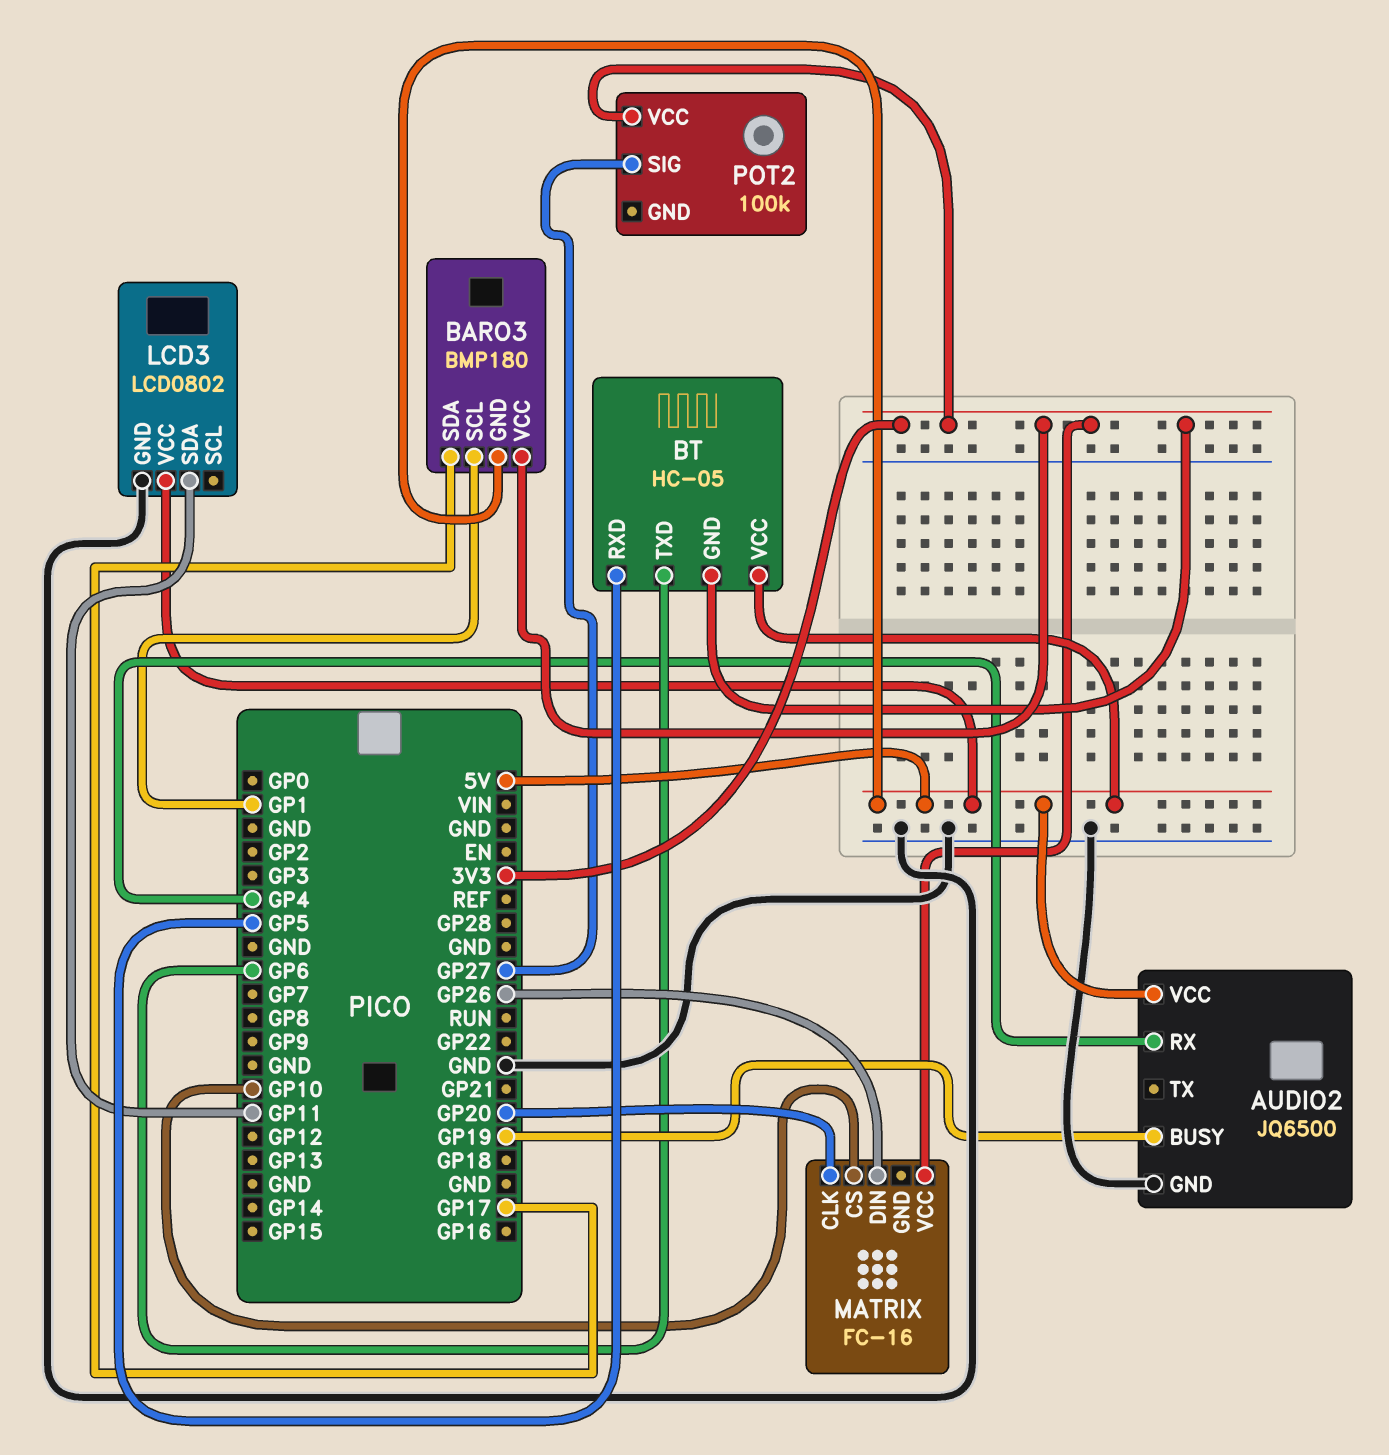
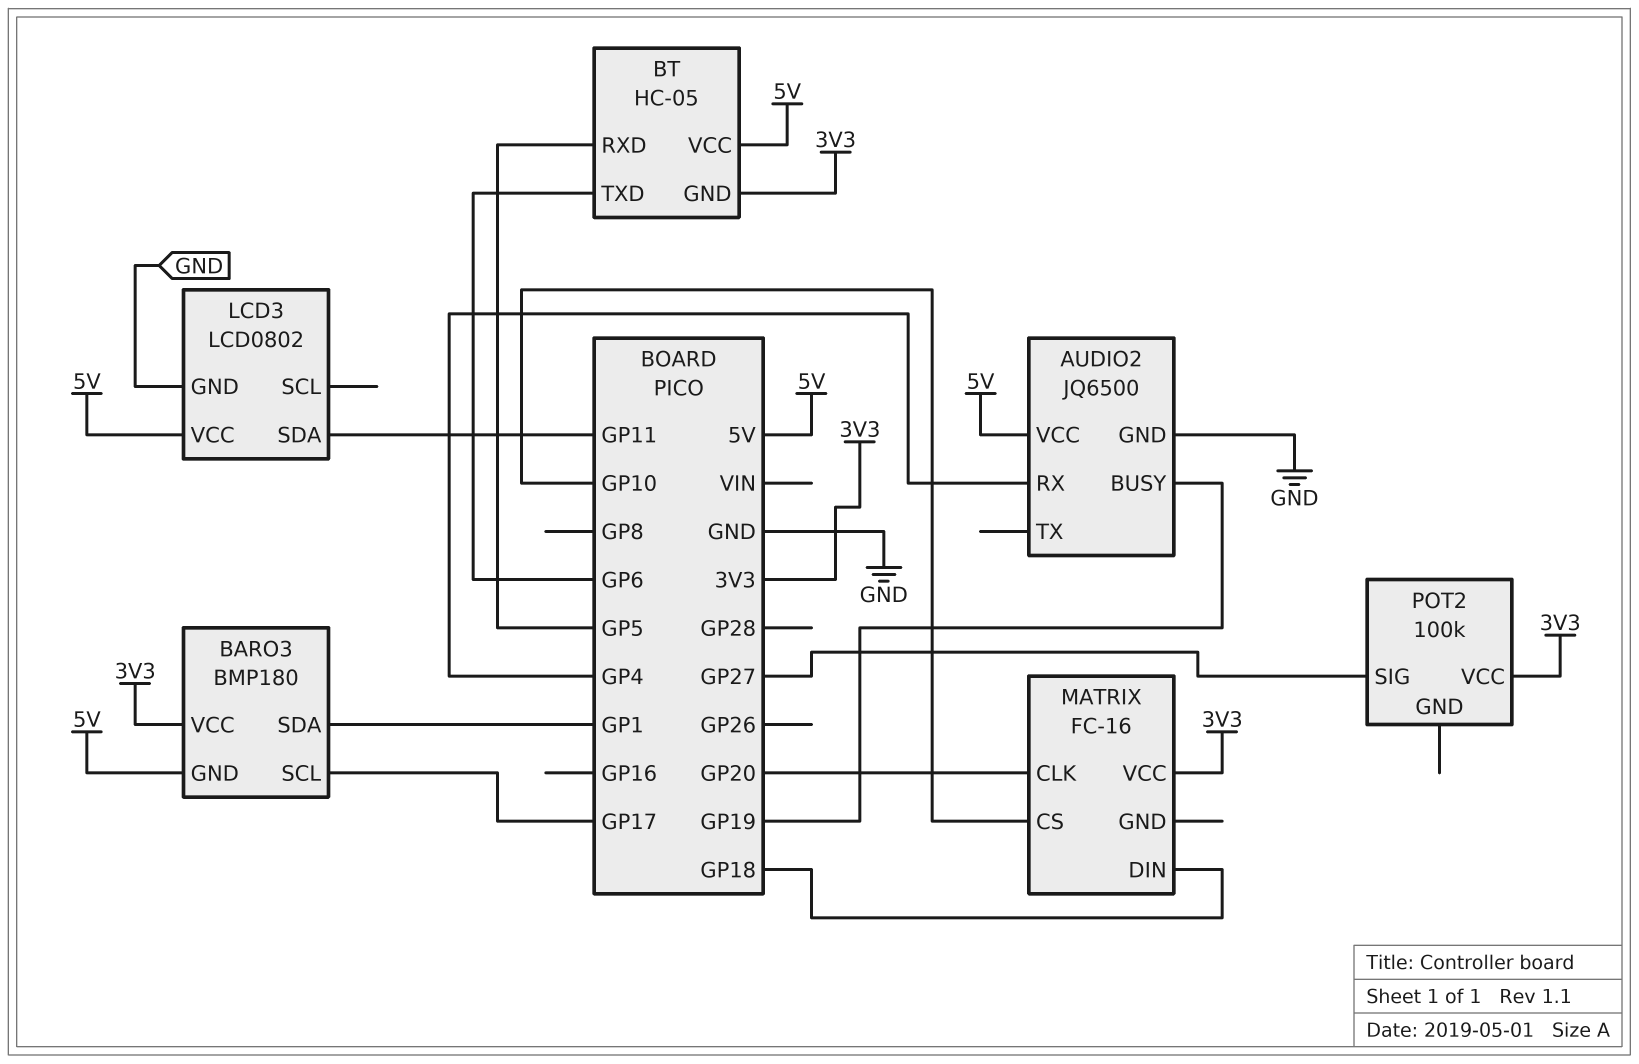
BARO3 pin SCL: GP1 -> GP17
BARO3 pin SDA: GP17 -> GP1
MATRIX pin DIN: GP26 -> GP18

